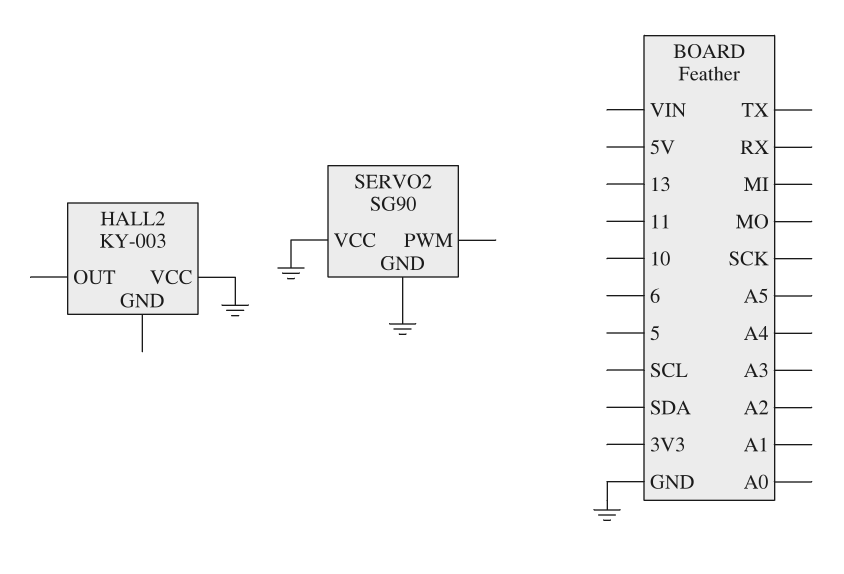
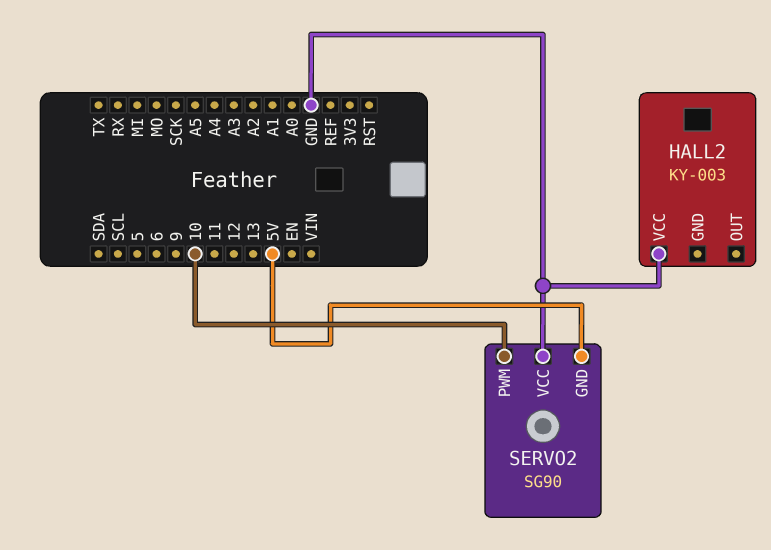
SERVO2 pin GND: GND -> 5V
SERVO2 pin PWM: none -> 10

